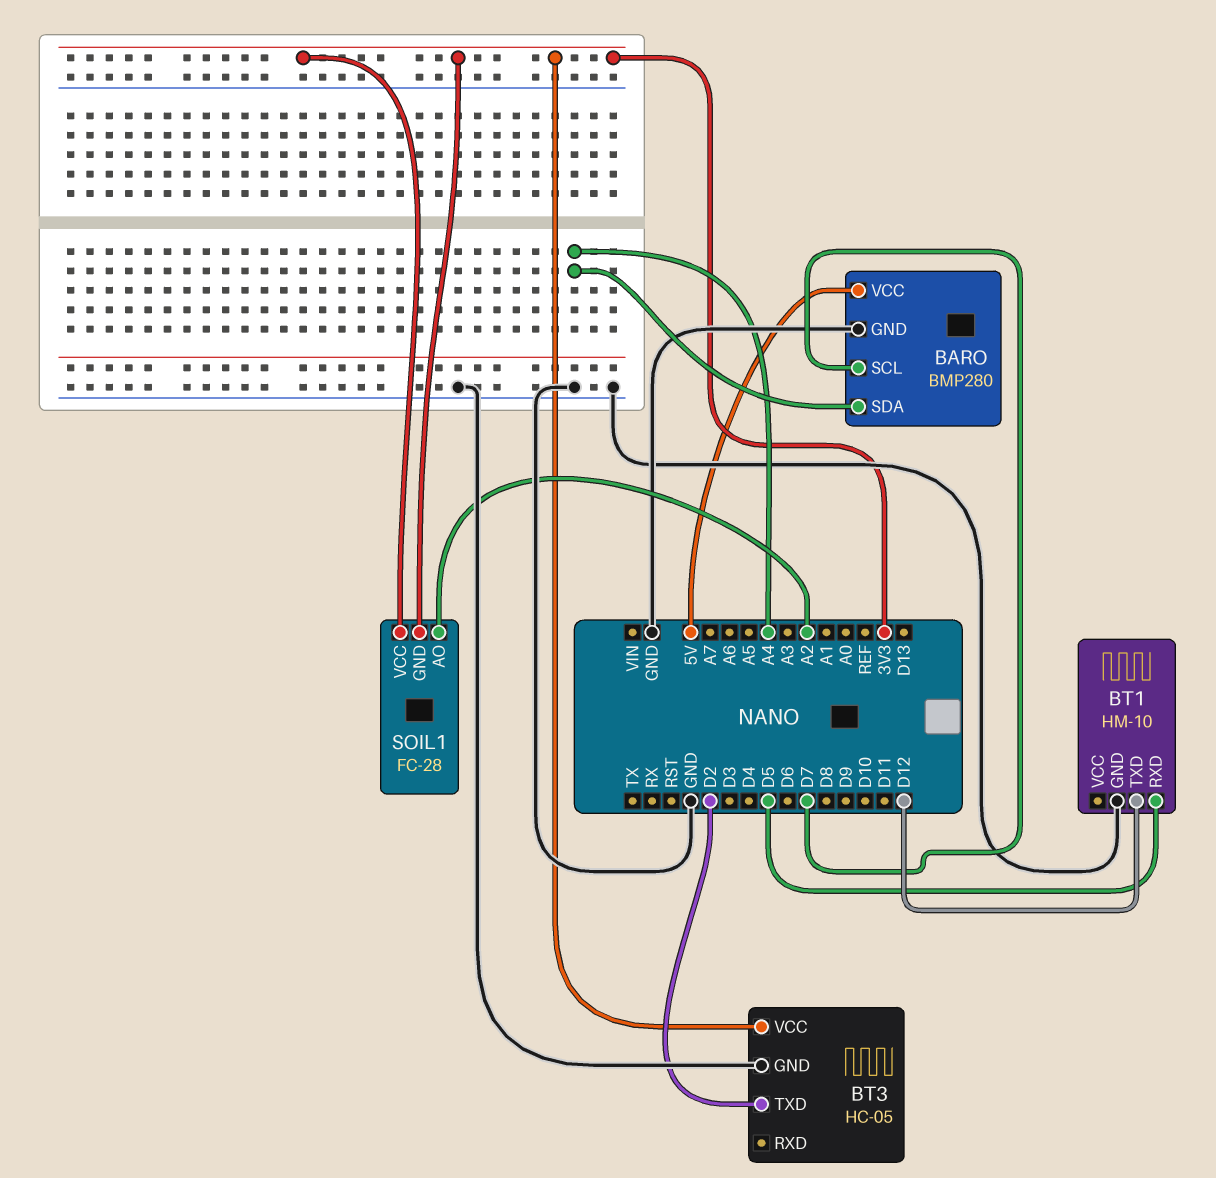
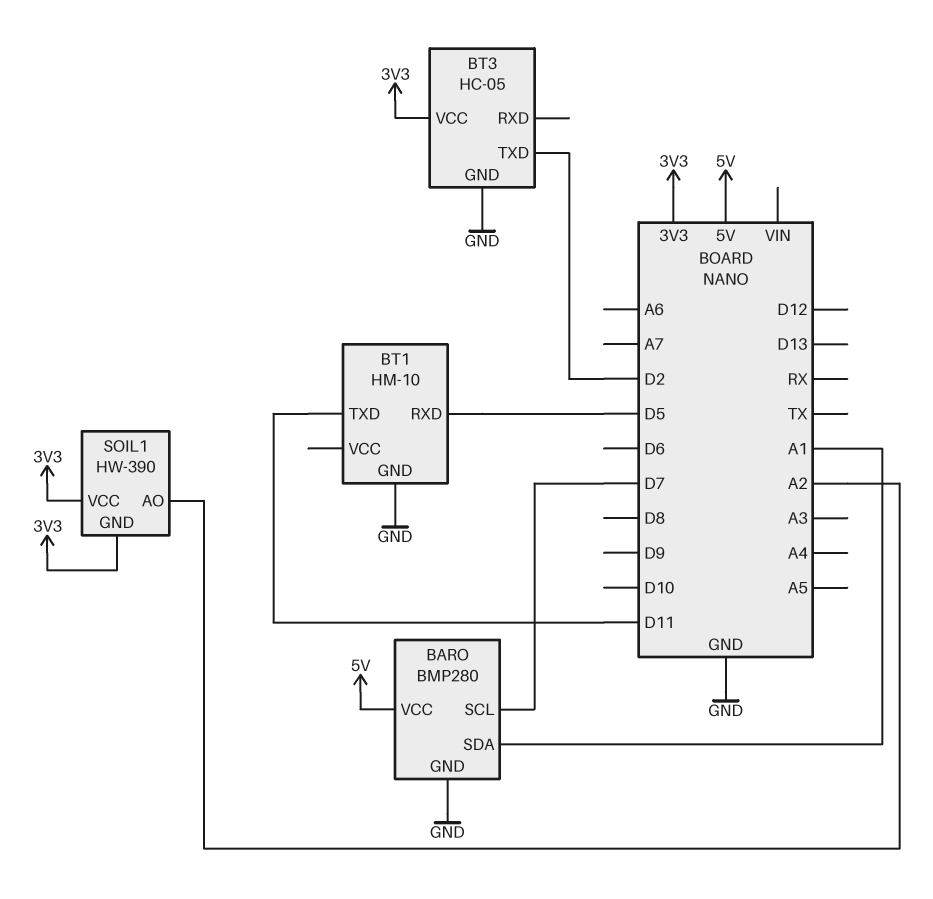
BARO pin SDA: A4 -> A1
BT1 pin TXD: D12 -> D11
SOIL1: FC-28 -> HW-390

